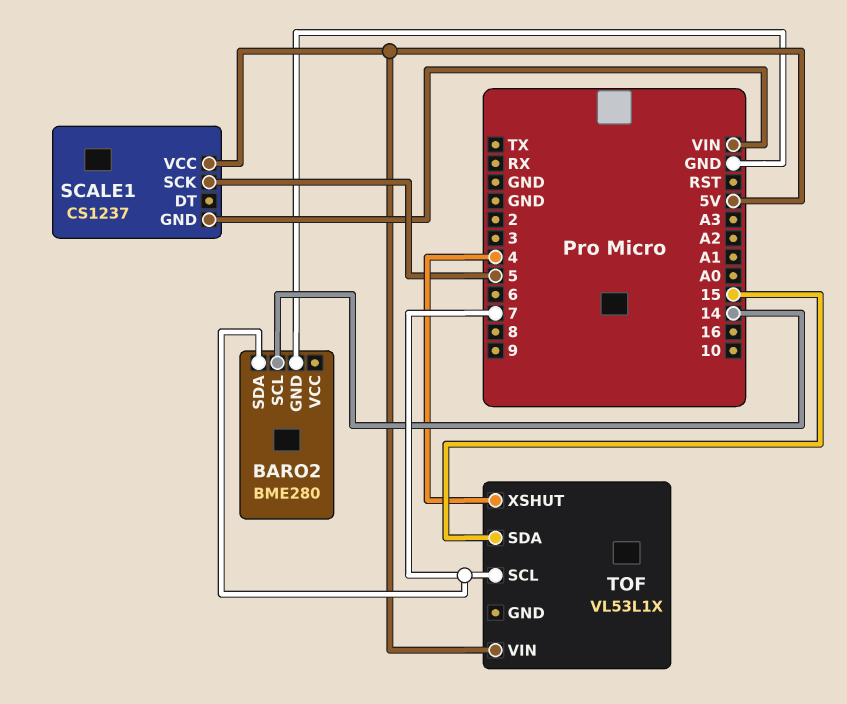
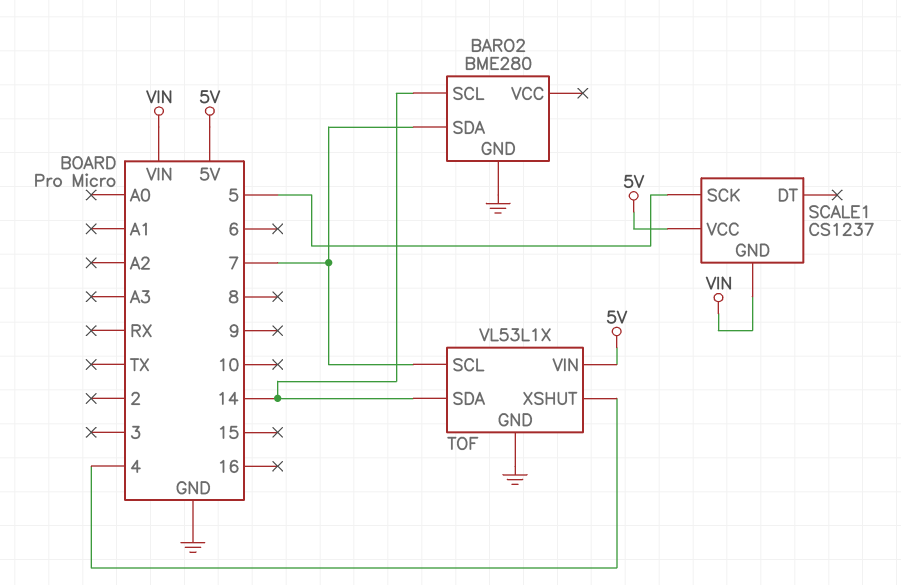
TOF pin GND: none -> GND
TOF pin SDA: 15 -> 14

